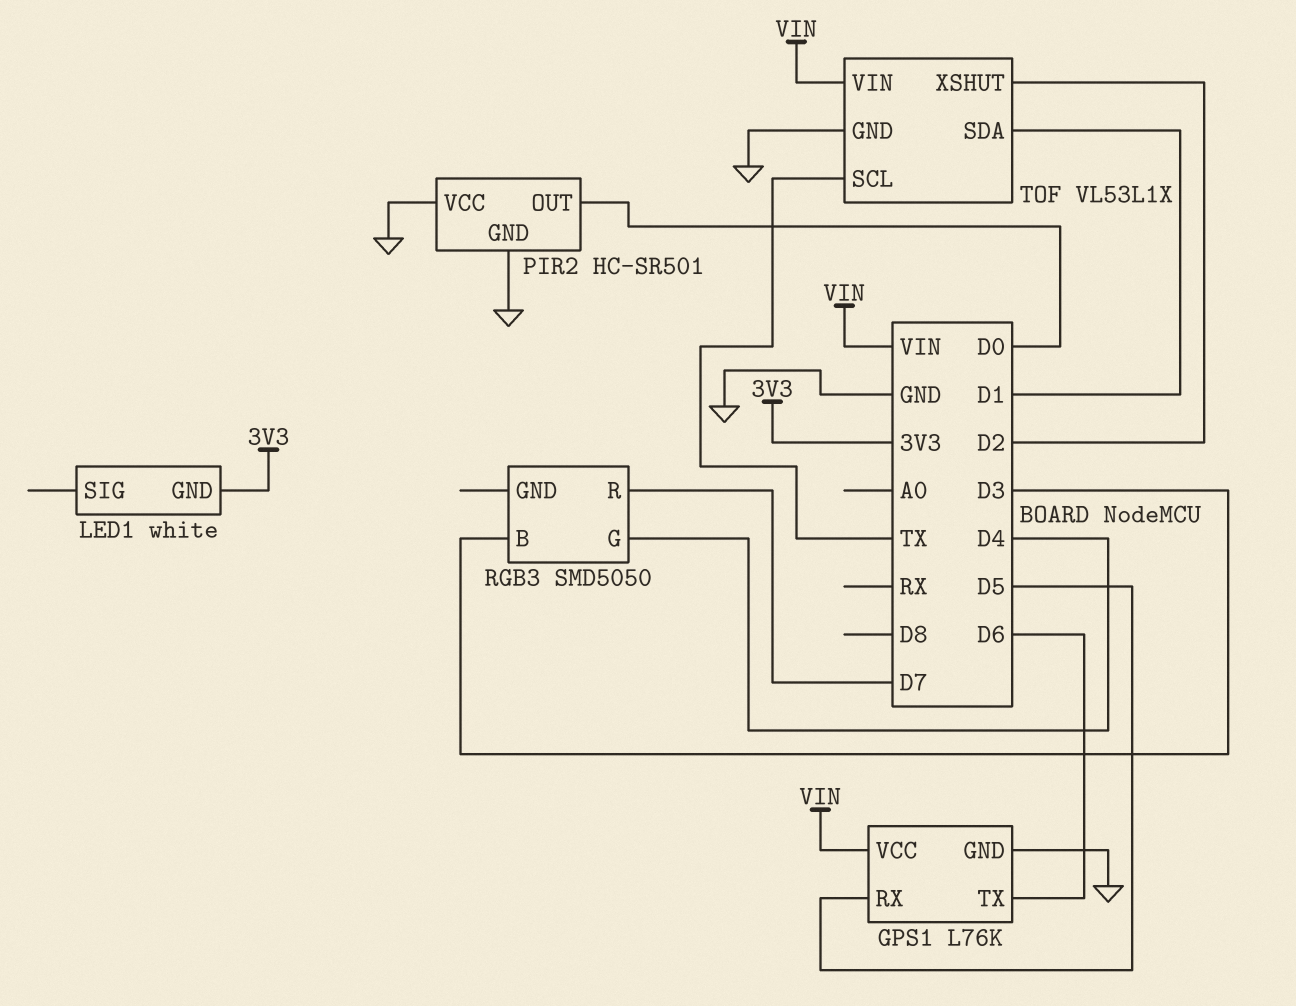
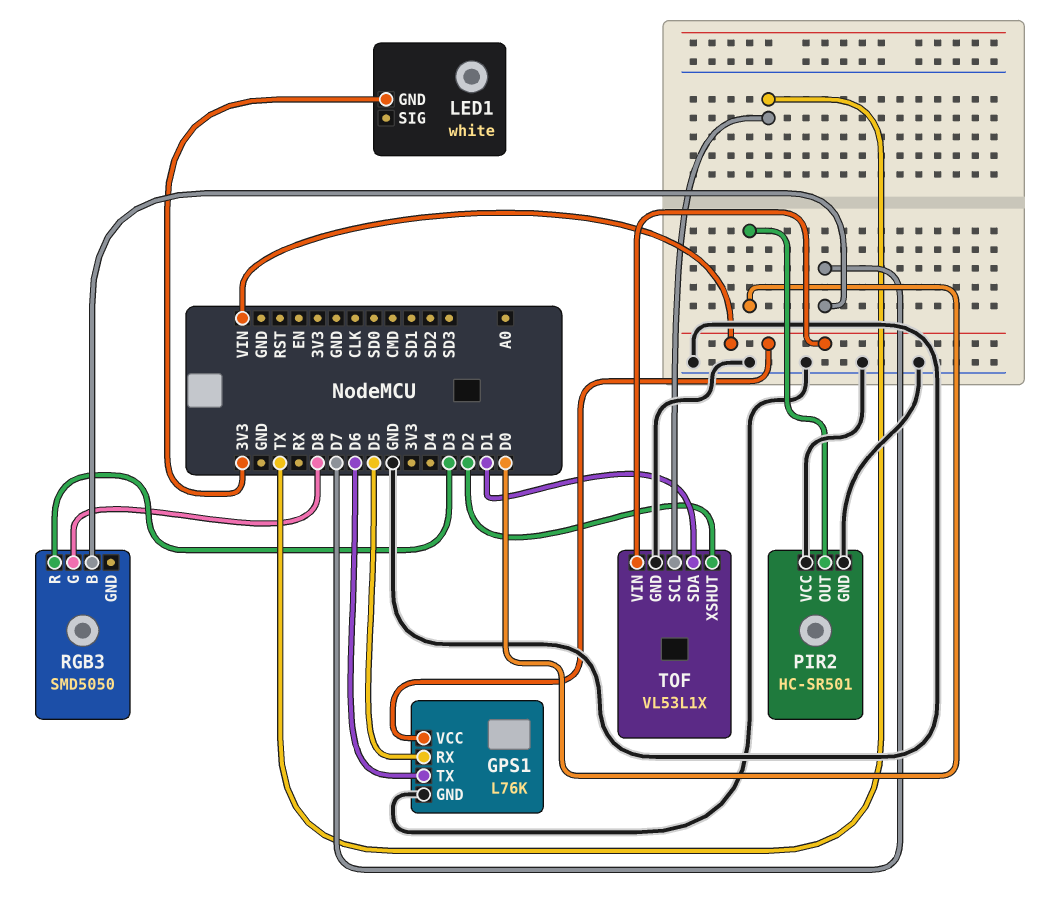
RGB3 pin B: D3 -> D7
RGB3 pin G: D4 -> D8
RGB3 pin R: D7 -> D3

